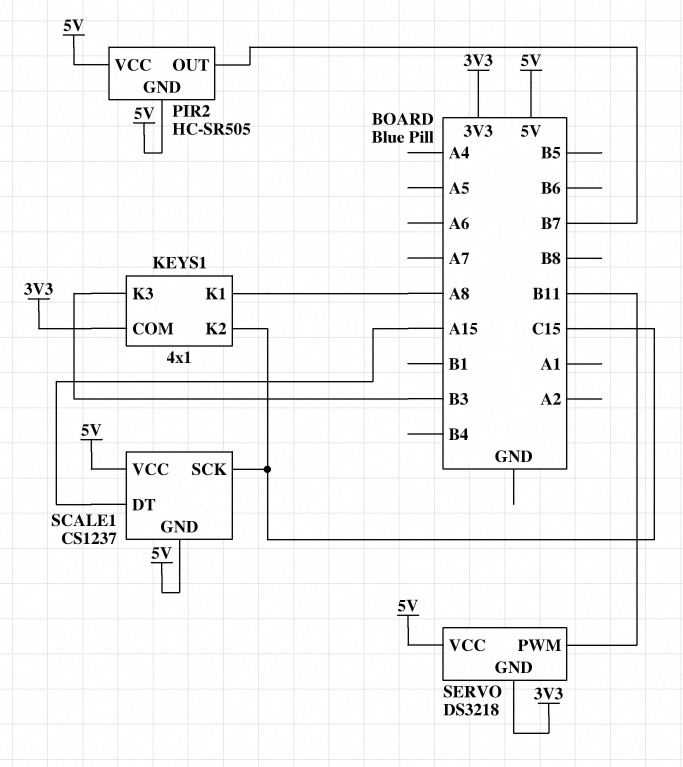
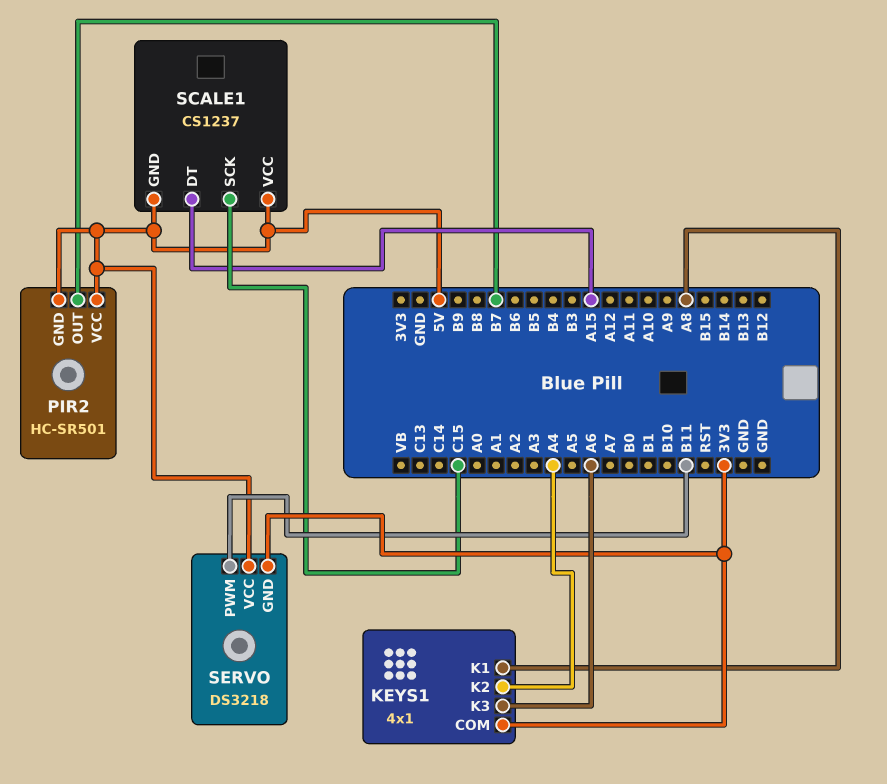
KEYS1 pin K2: C15 -> A4
KEYS1 pin K3: B3 -> A6
PIR2: HC-SR505 -> HC-SR501

